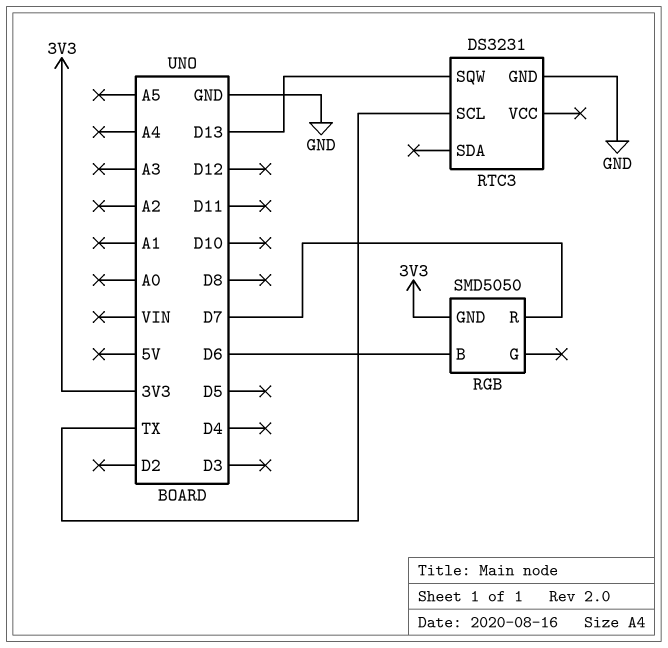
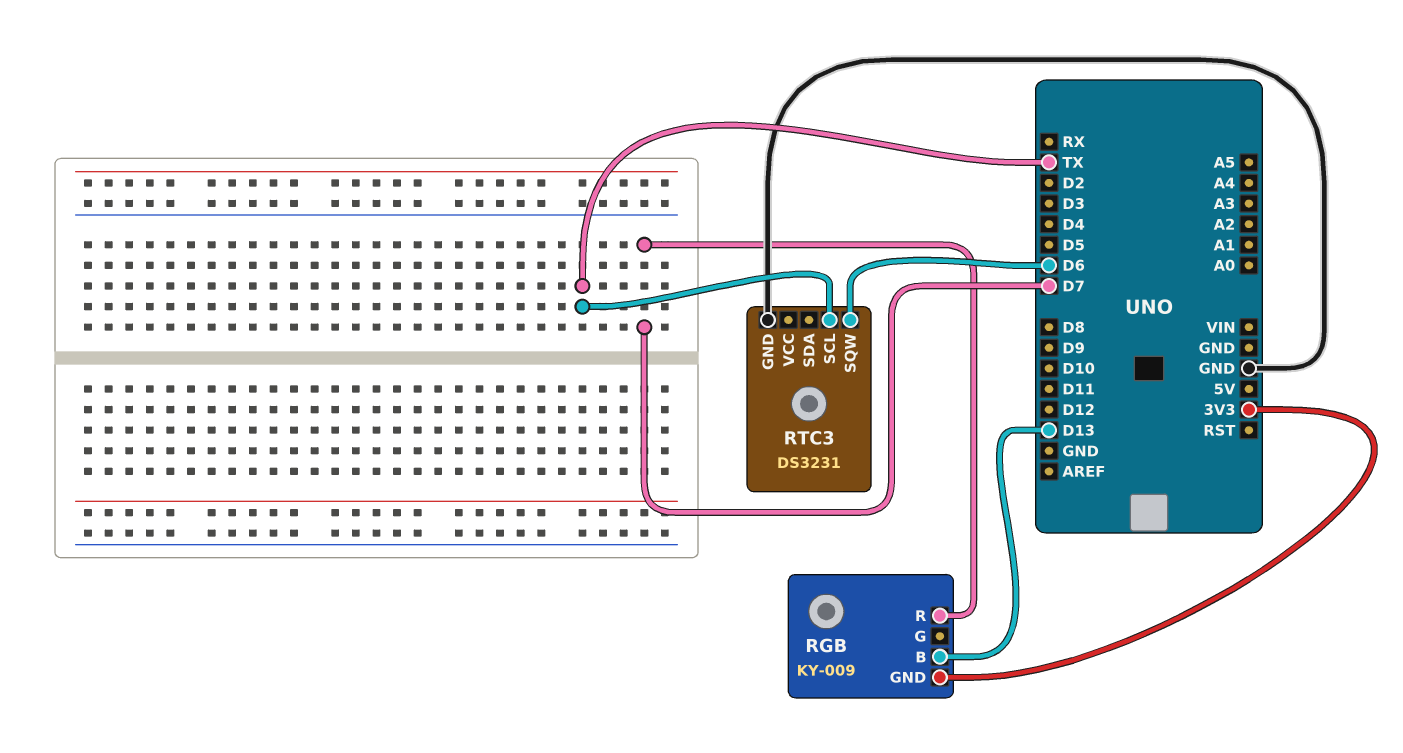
RGB: SMD5050 -> KY-009
RGB pin B: D6 -> D13
RTC3 pin SQW: D13 -> D6

